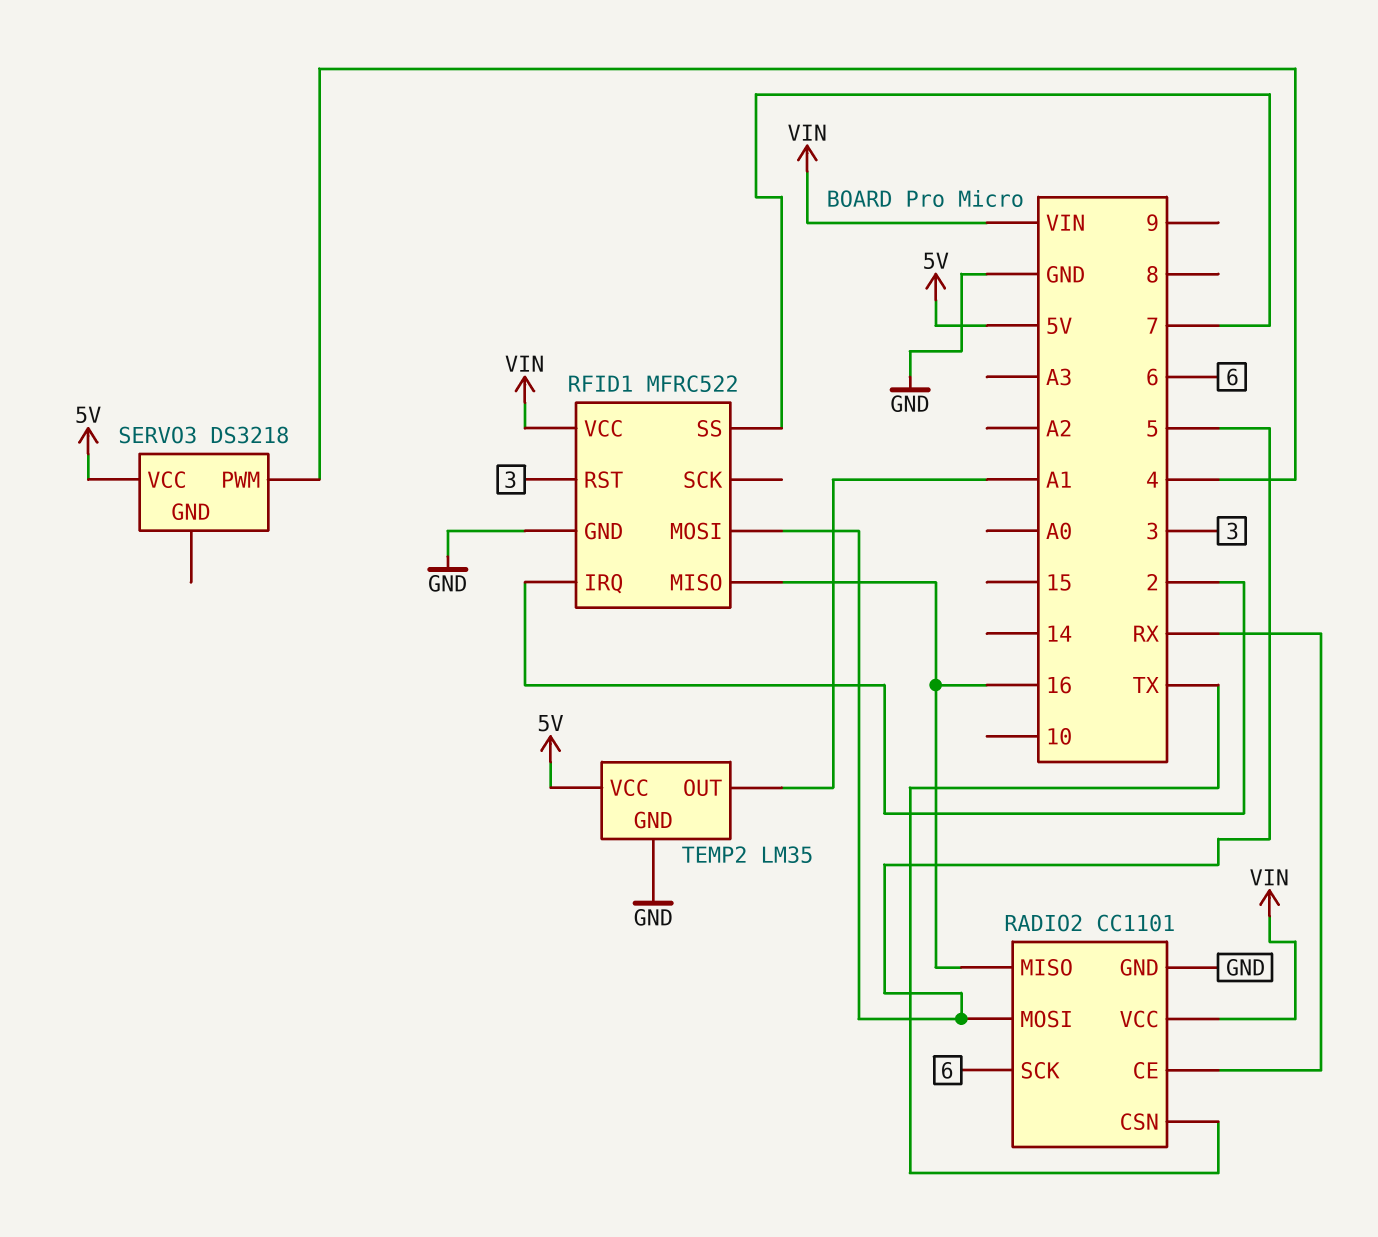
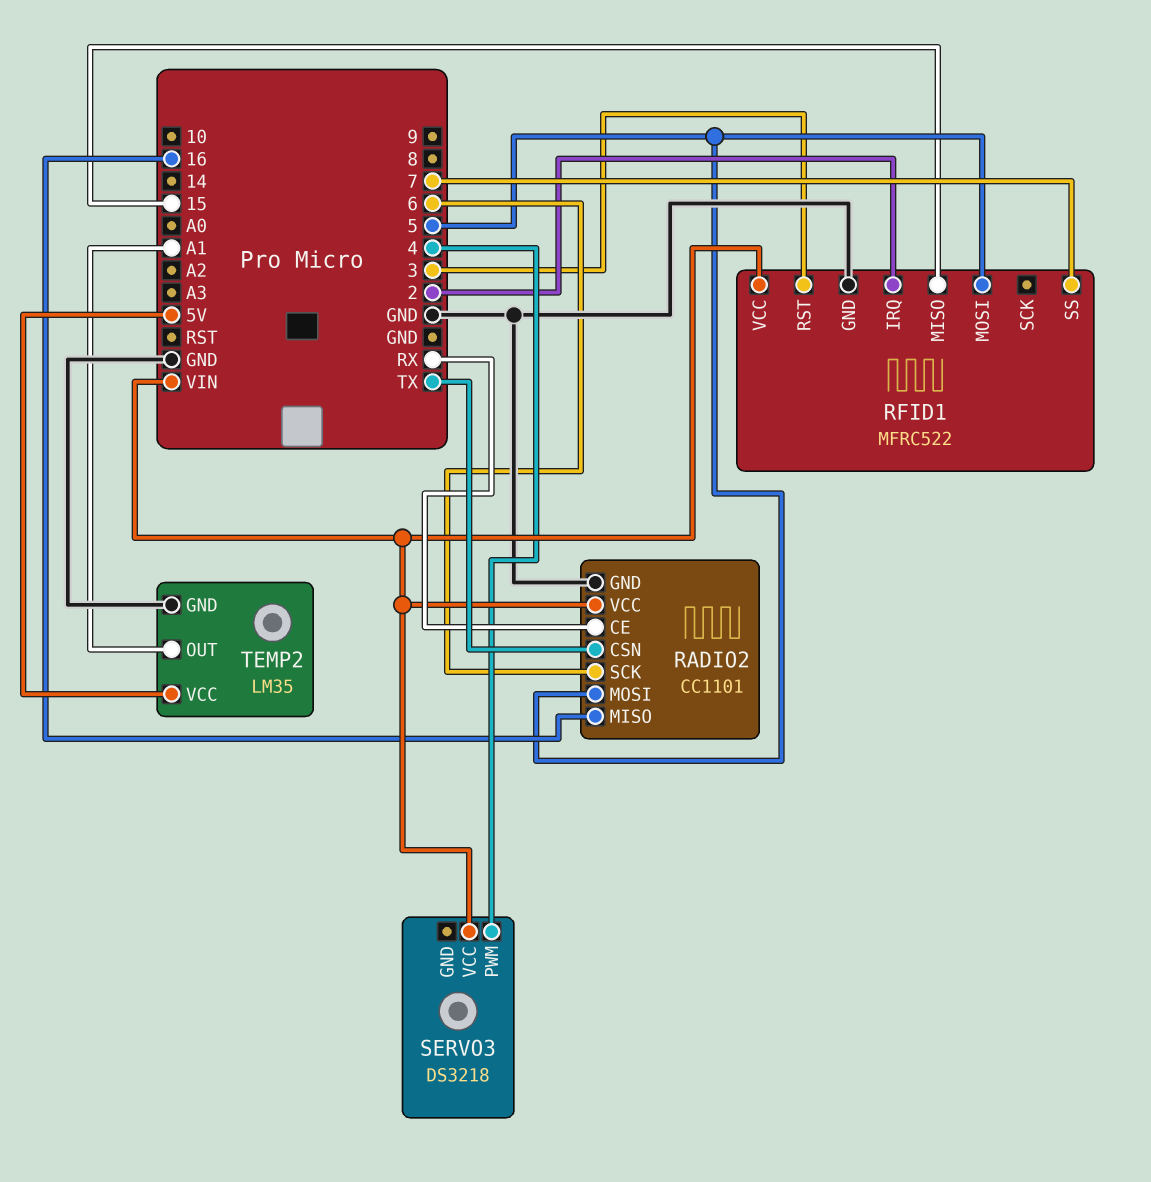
RFID1 pin MISO: 16 -> 15
SERVO3 pin VCC: 5V -> VIN

